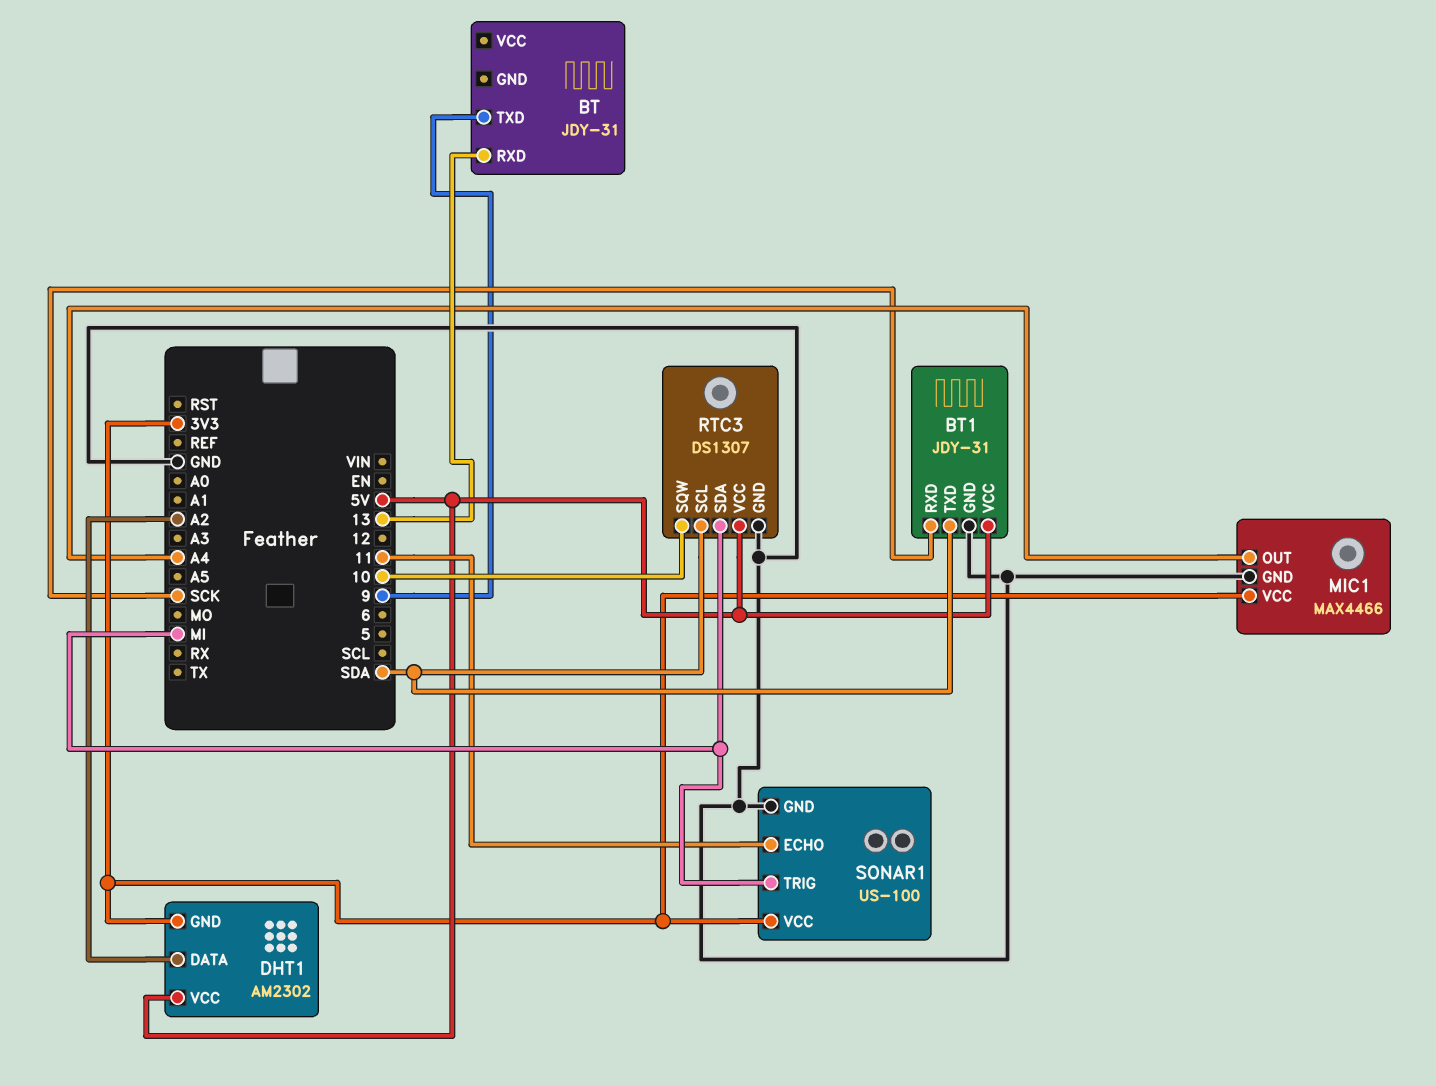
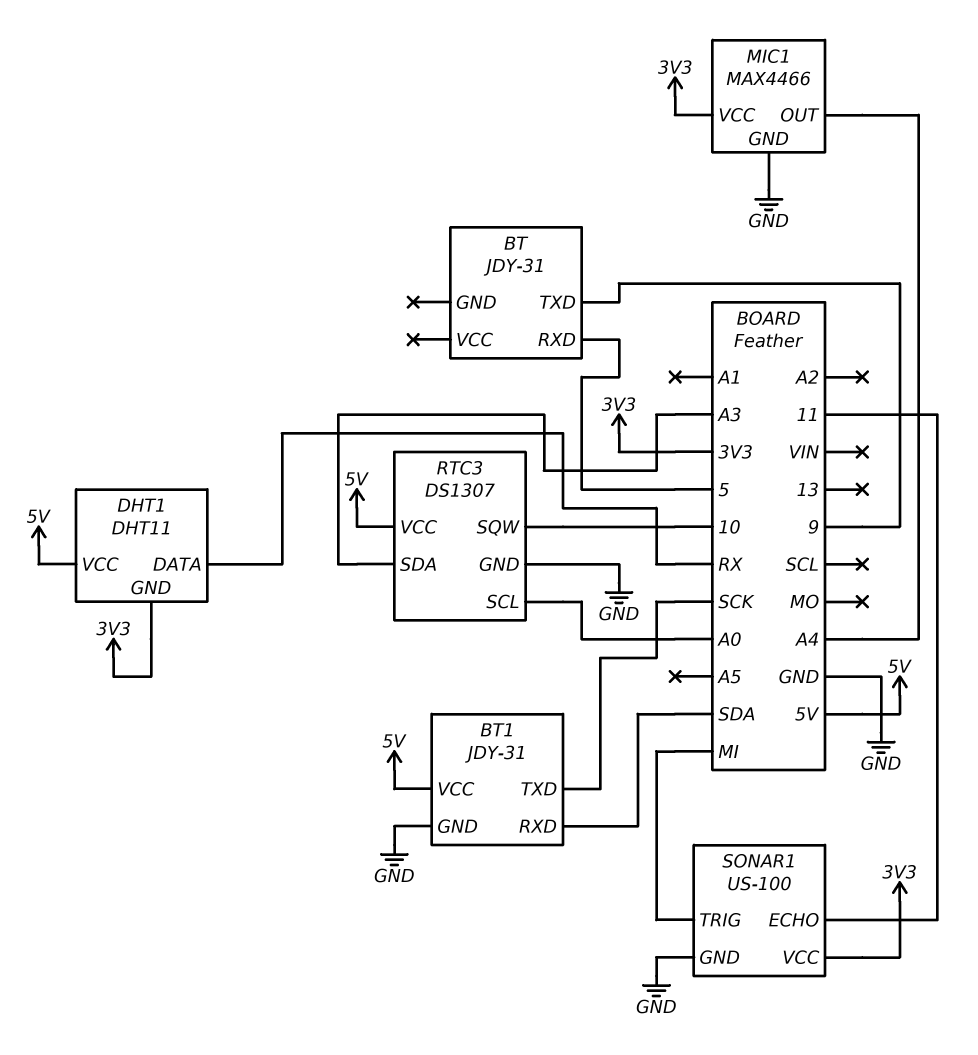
BT pin RXD: 13 -> 5
BT1 pin RXD: SCK -> SDA
BT1 pin TXD: SDA -> SCK
DHT1: AM2302 -> DHT11
DHT1 pin DATA: A2 -> RX
RTC3 pin SCL: SDA -> A0
RTC3 pin SDA: MI -> A3

